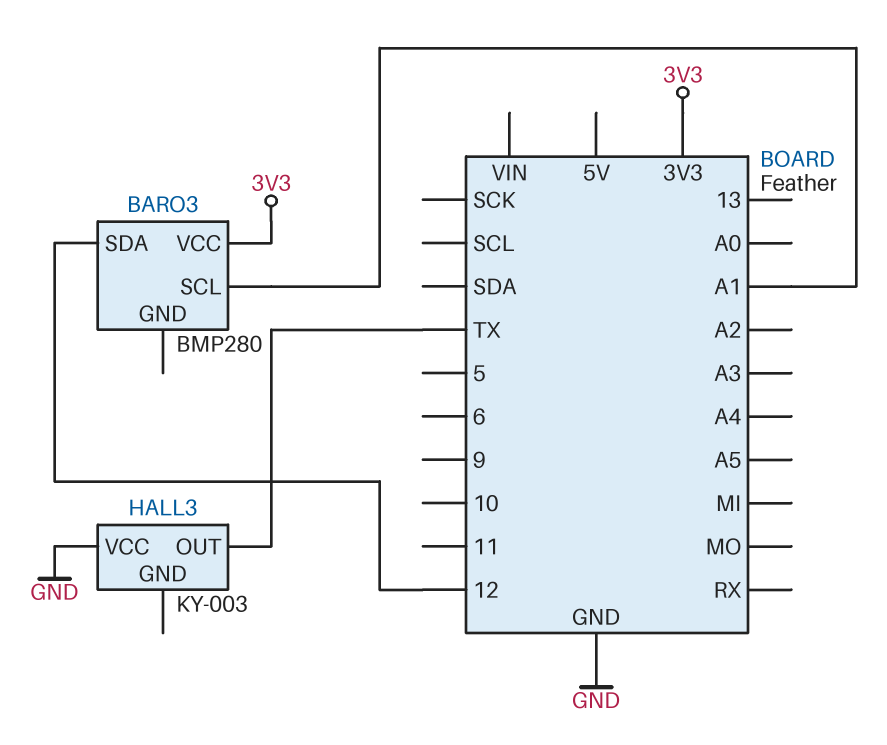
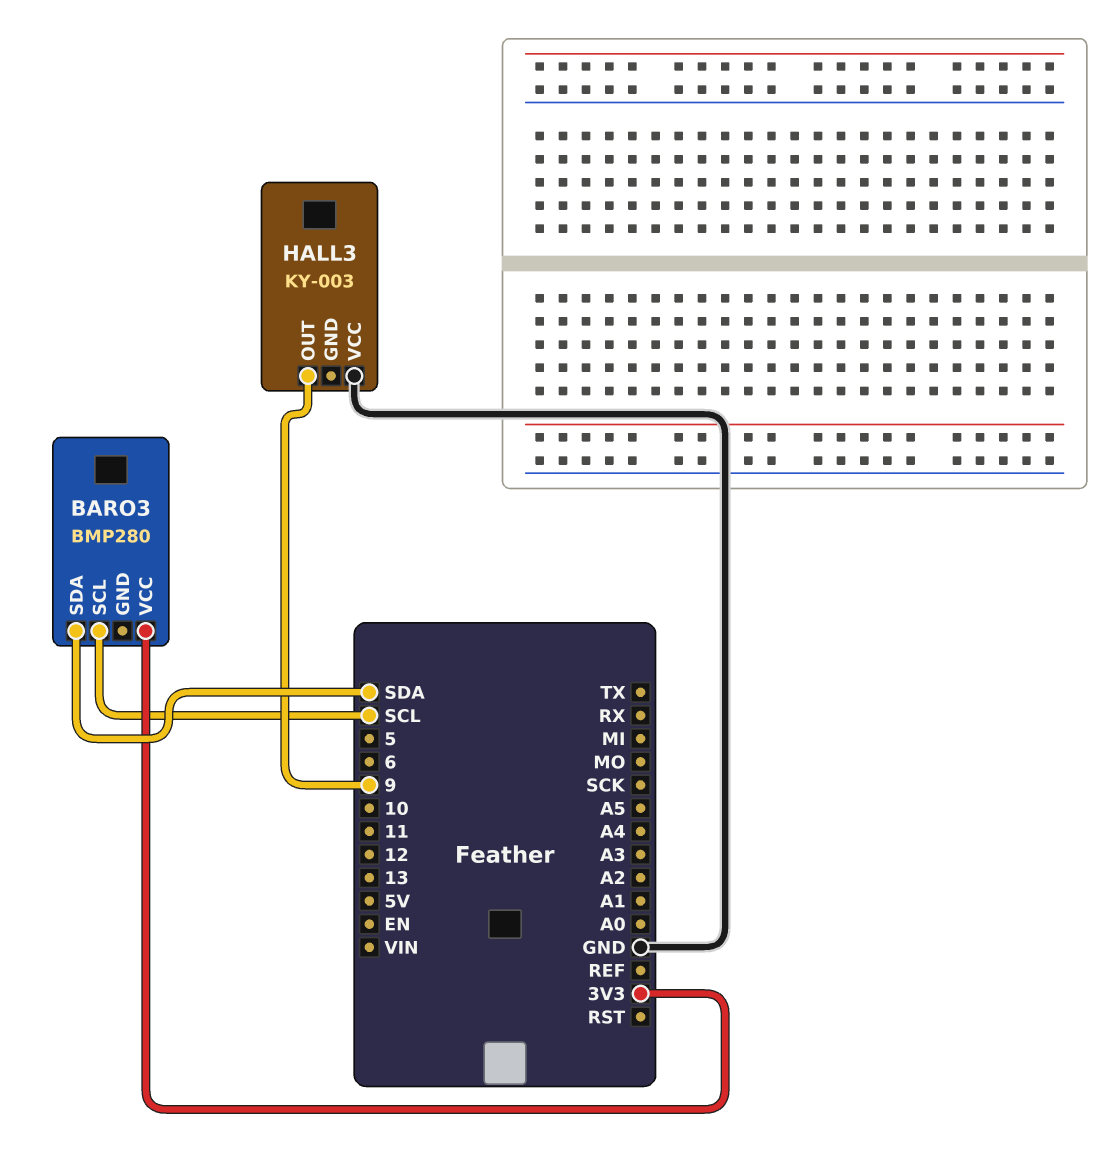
BARO3 pin SCL: A1 -> SCL
BARO3 pin SDA: 12 -> SDA
HALL3 pin OUT: TX -> 9

